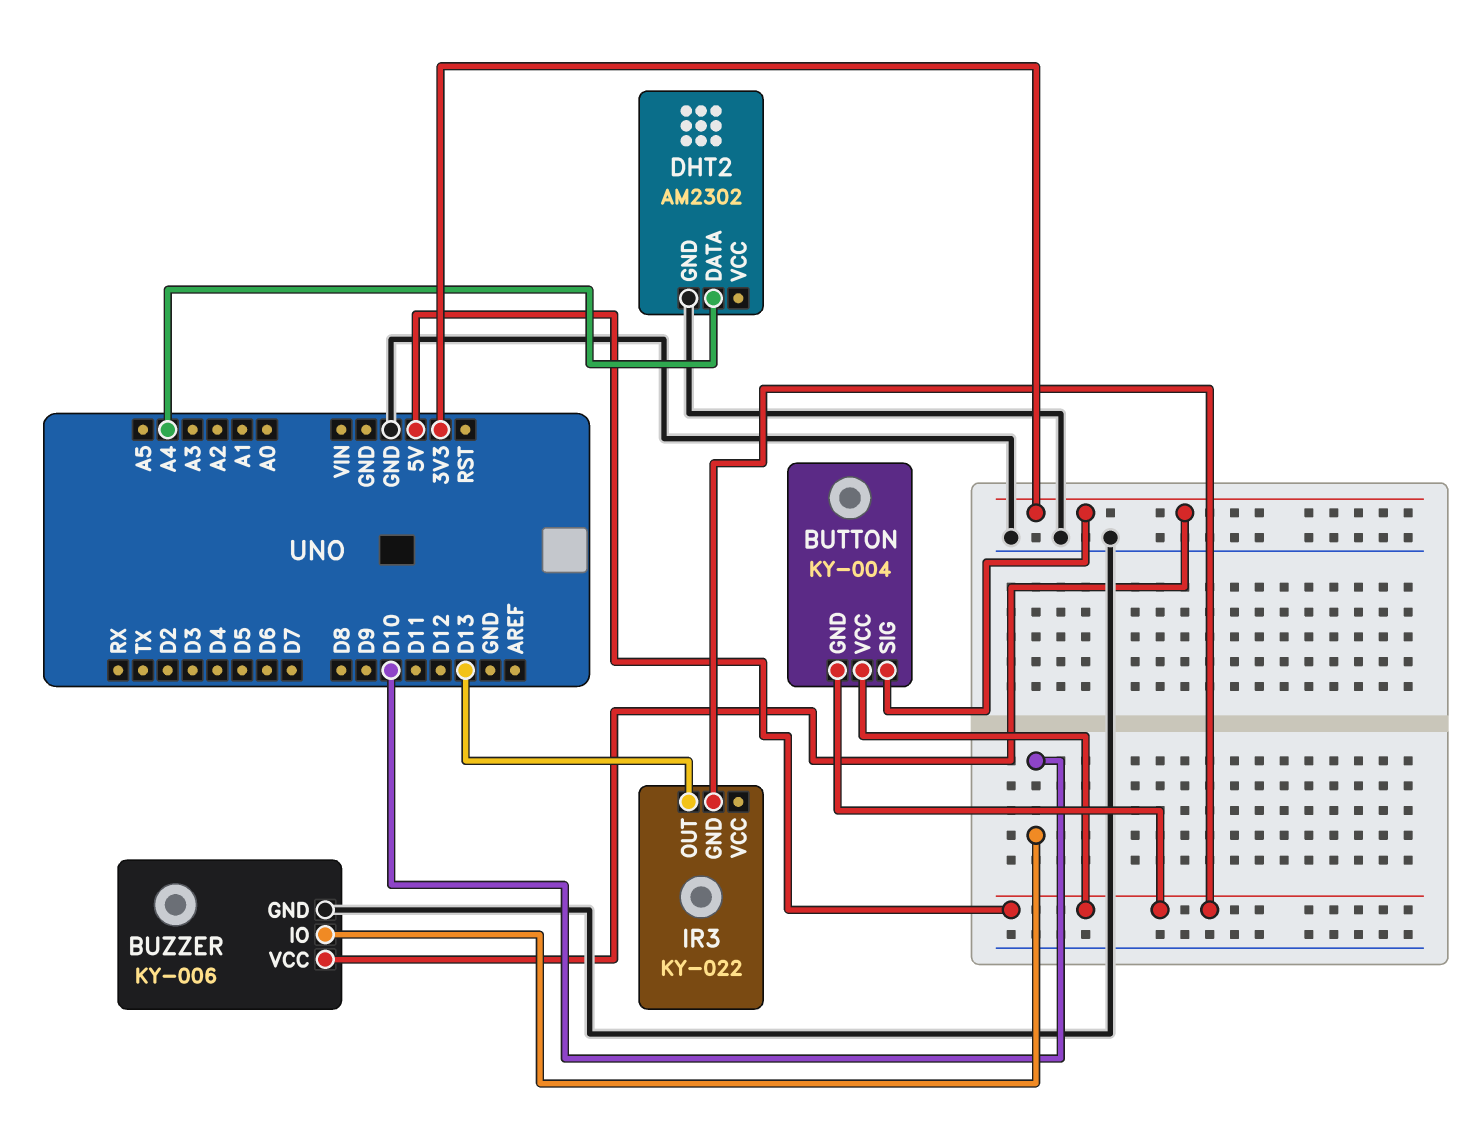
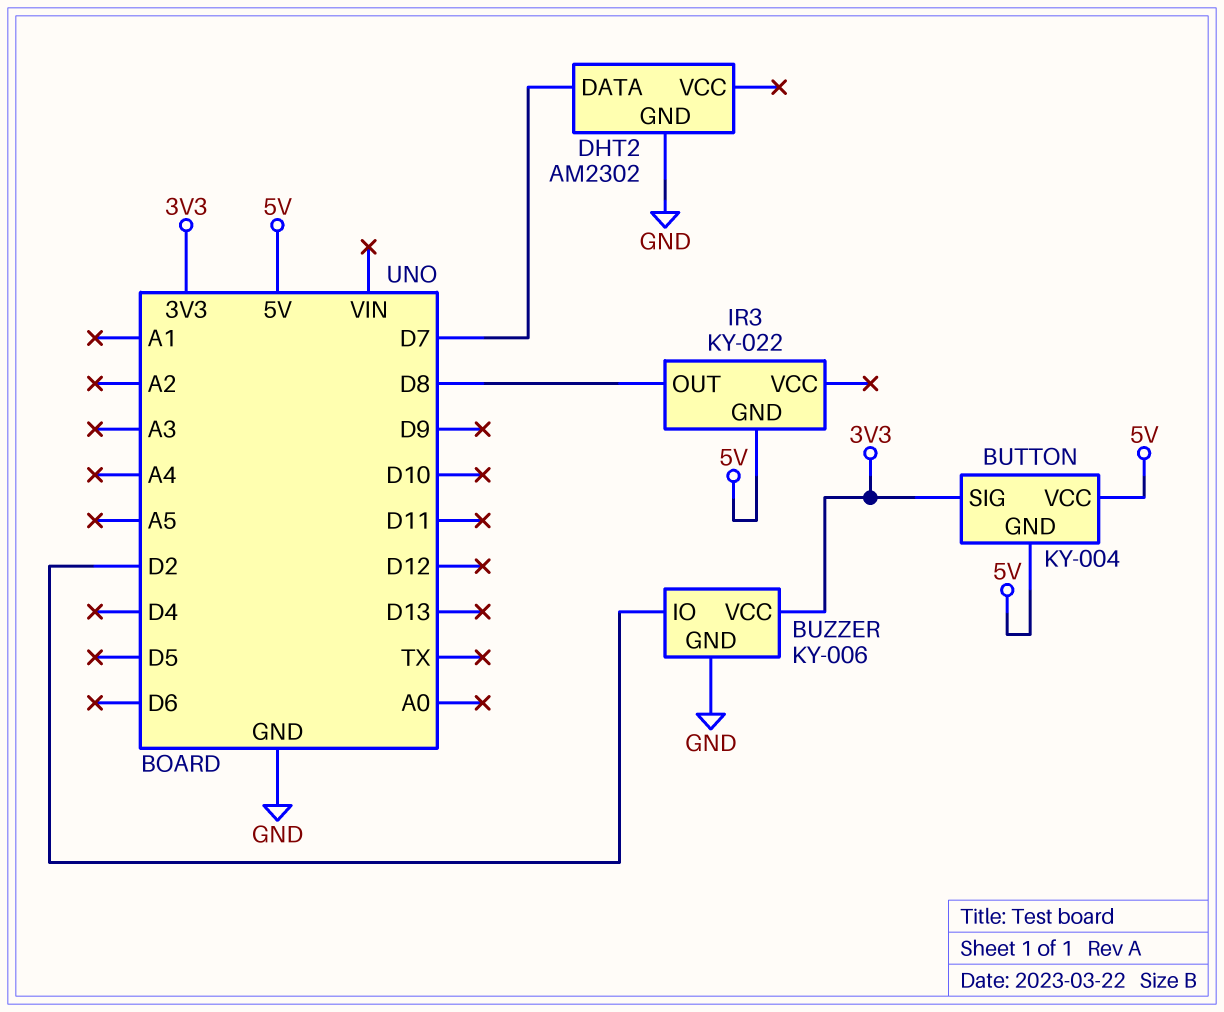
BUZZER pin IO: D10 -> D2
DHT2 pin DATA: A4 -> D7
IR3 pin OUT: D13 -> D8

